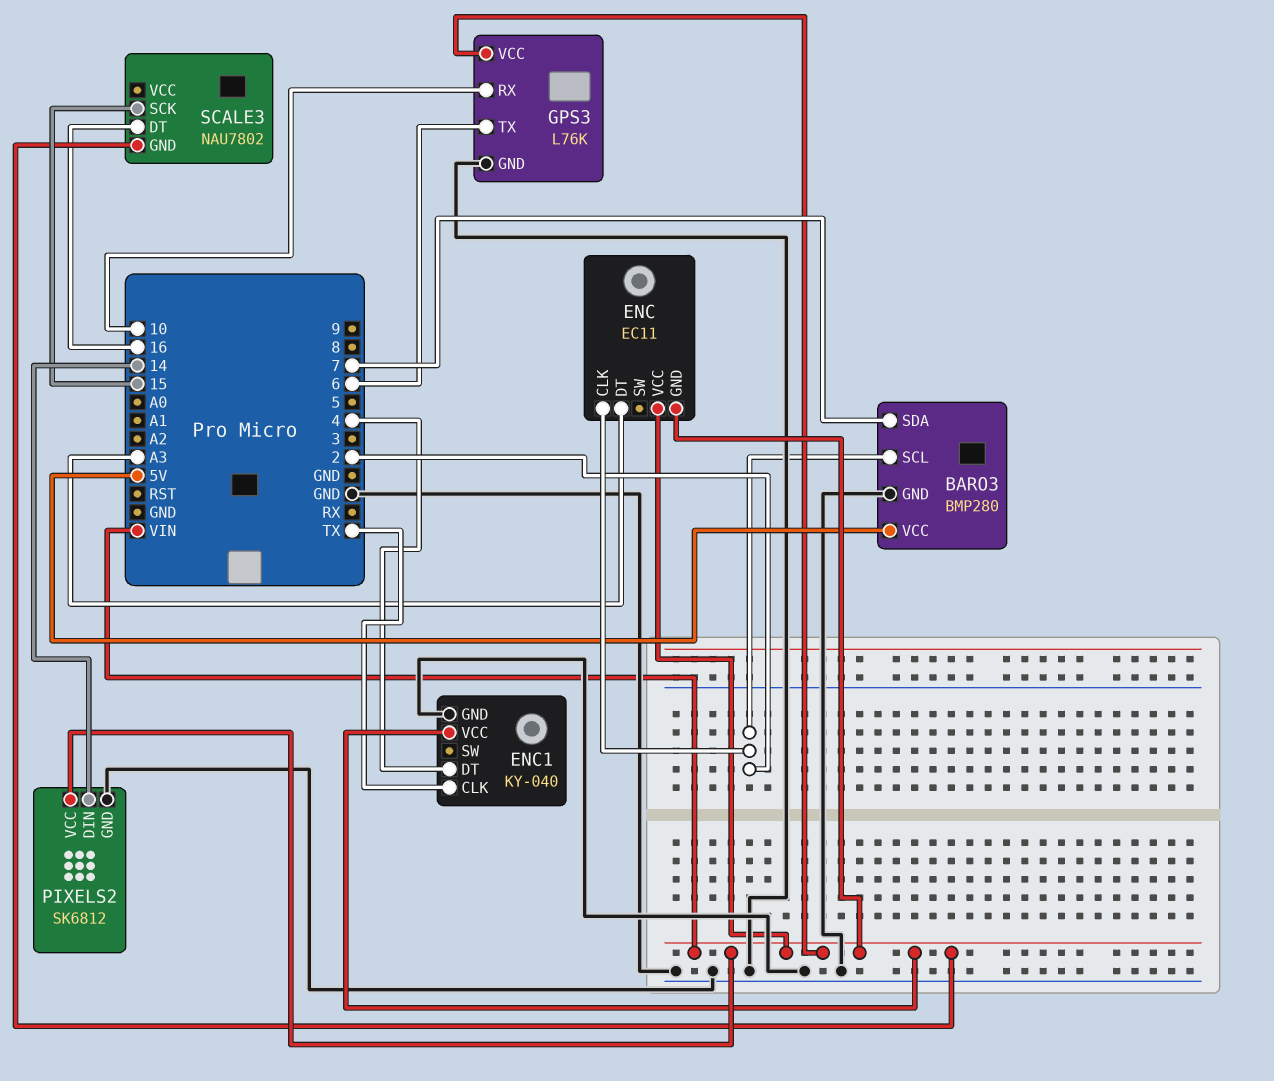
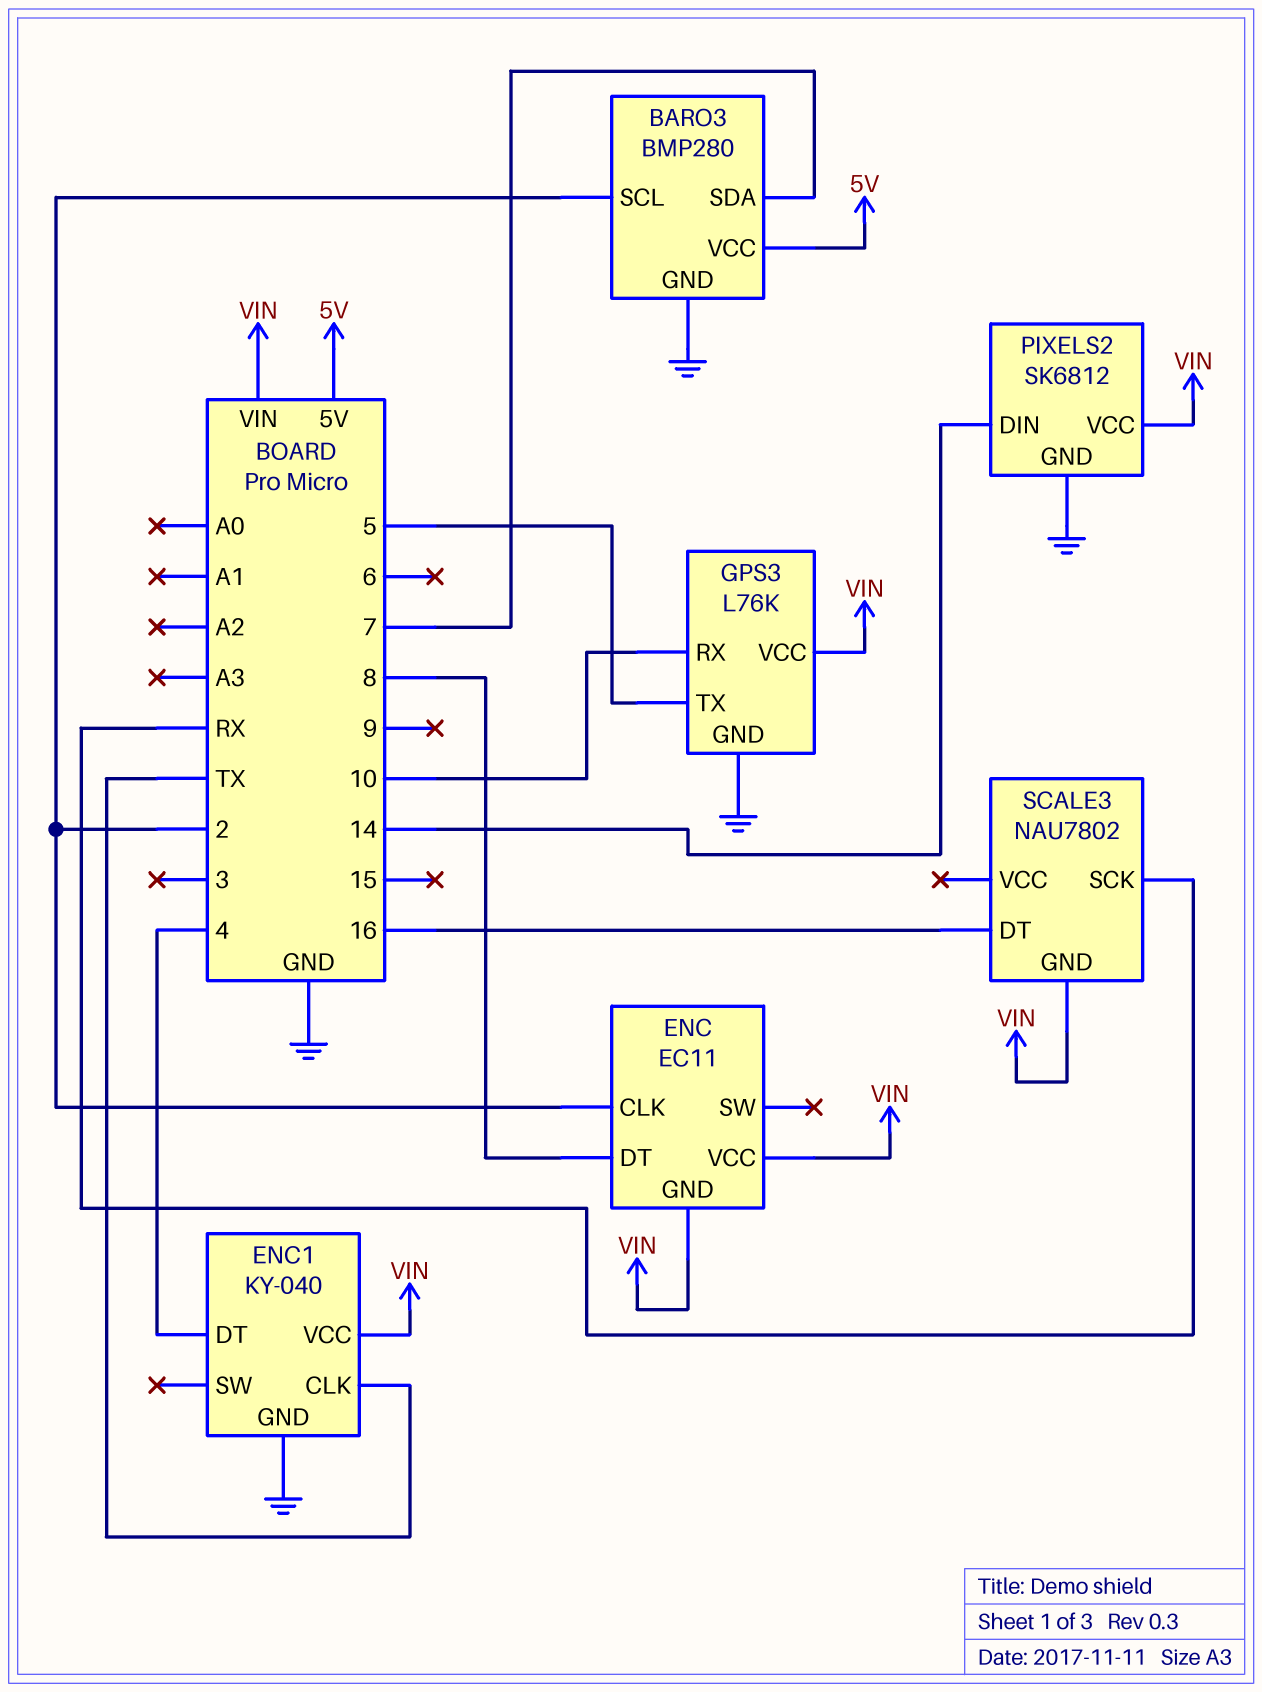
ENC pin DT: A3 -> 8
GPS3 pin TX: 6 -> 5
SCALE3 pin SCK: 15 -> RX

